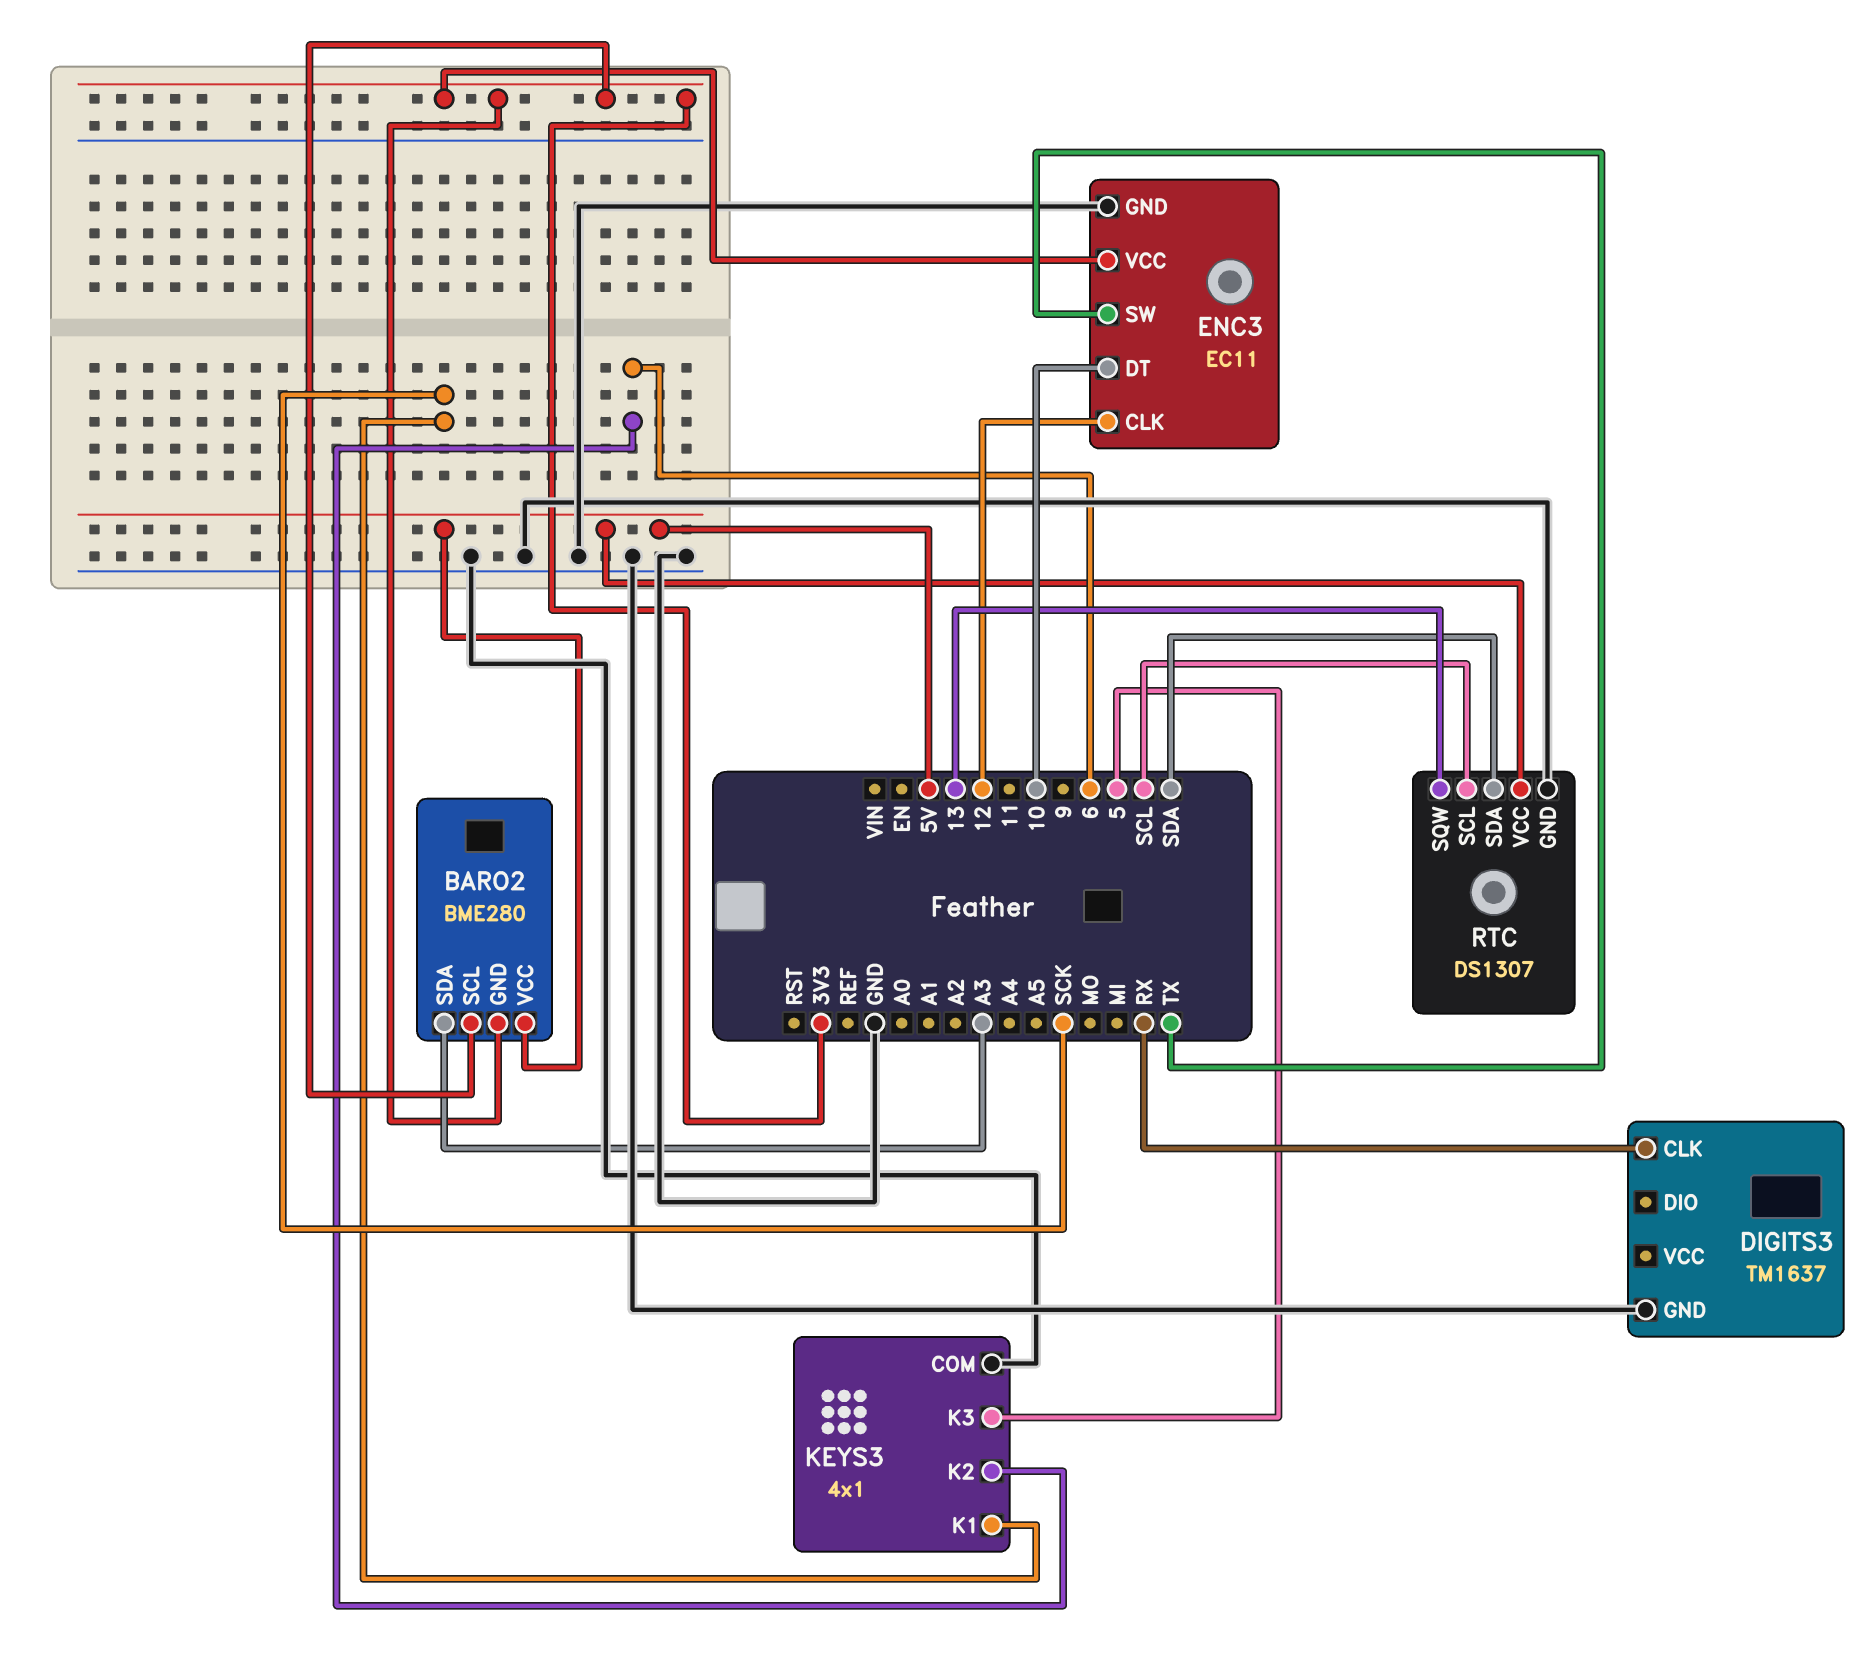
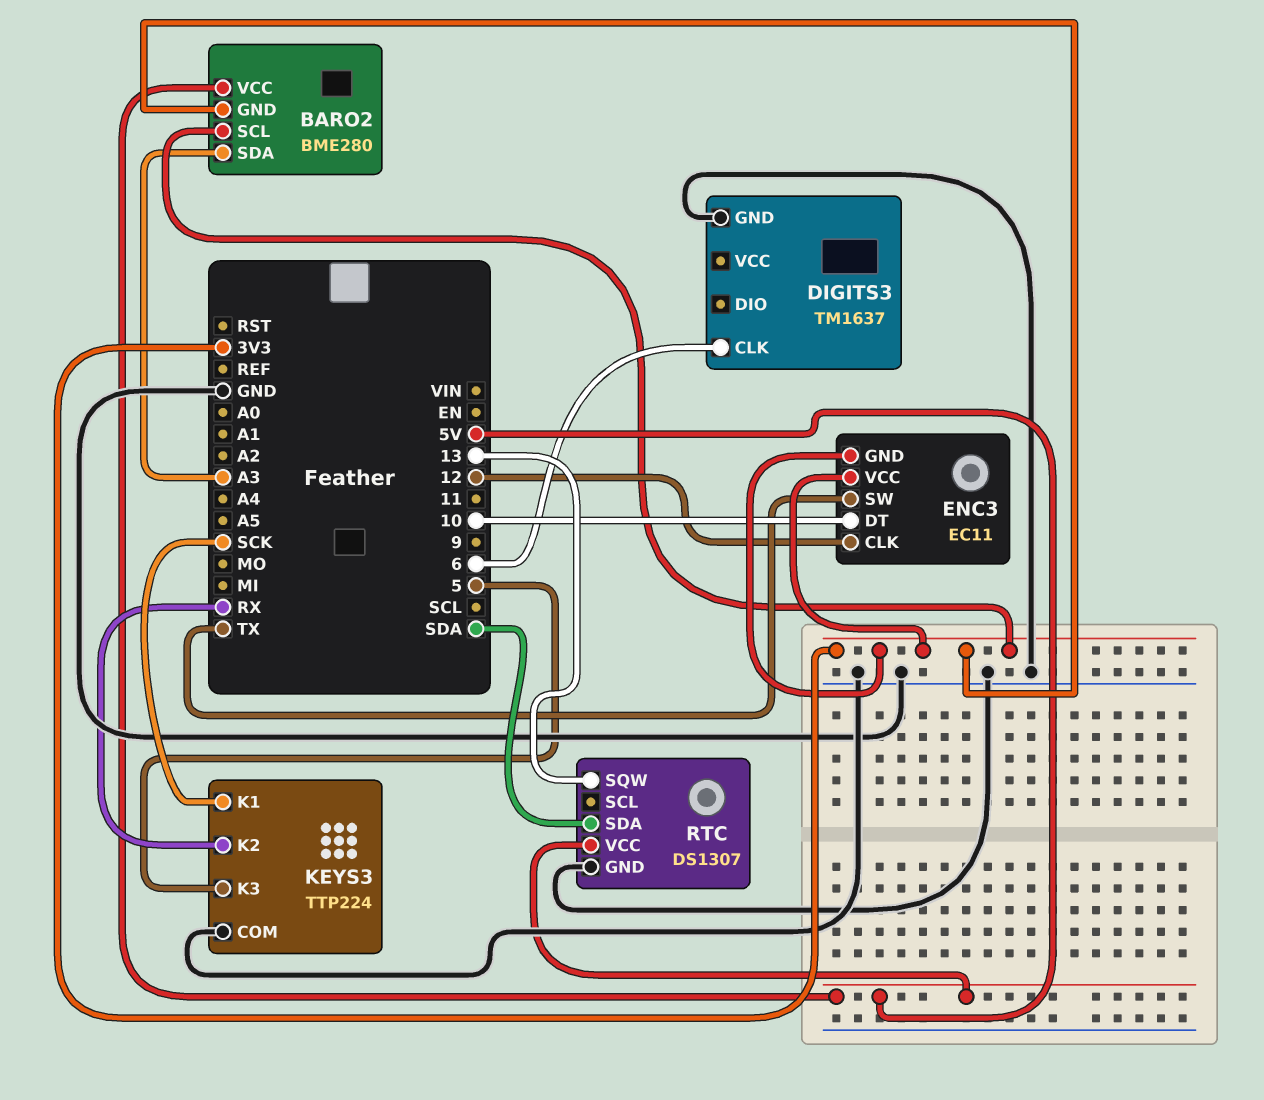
DIGITS3 pin CLK: RX -> 6
ENC3 pin GND: GND -> 3V3
KEYS3: 4x1 -> TTP224
KEYS3 pin K2: 6 -> RX
RTC pin SCL: SCL -> none

